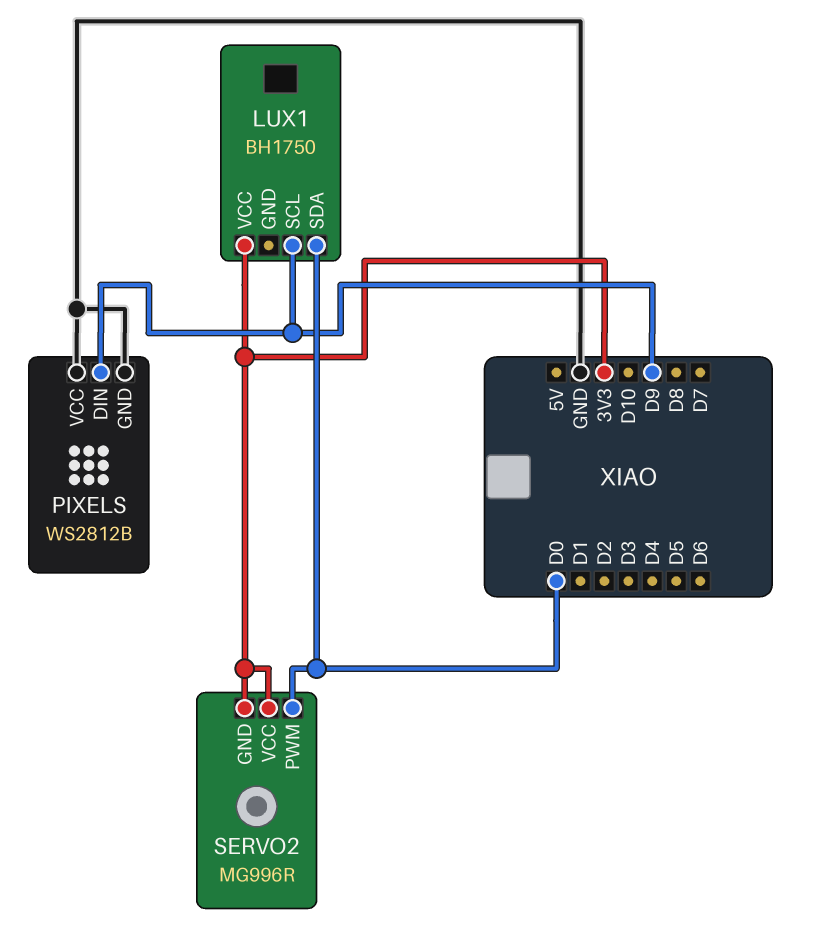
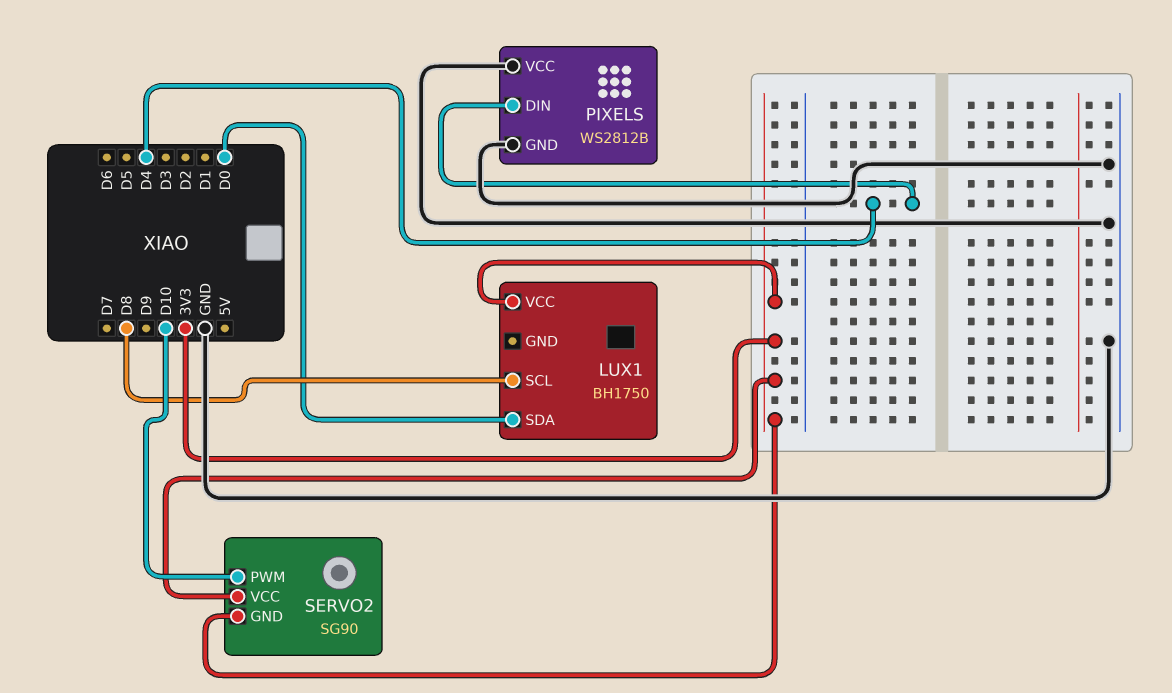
LUX1 pin SCL: D9 -> D8
PIXELS pin DIN: D9 -> D4
SERVO2: MG996R -> SG90
SERVO2 pin PWM: D0 -> D10

